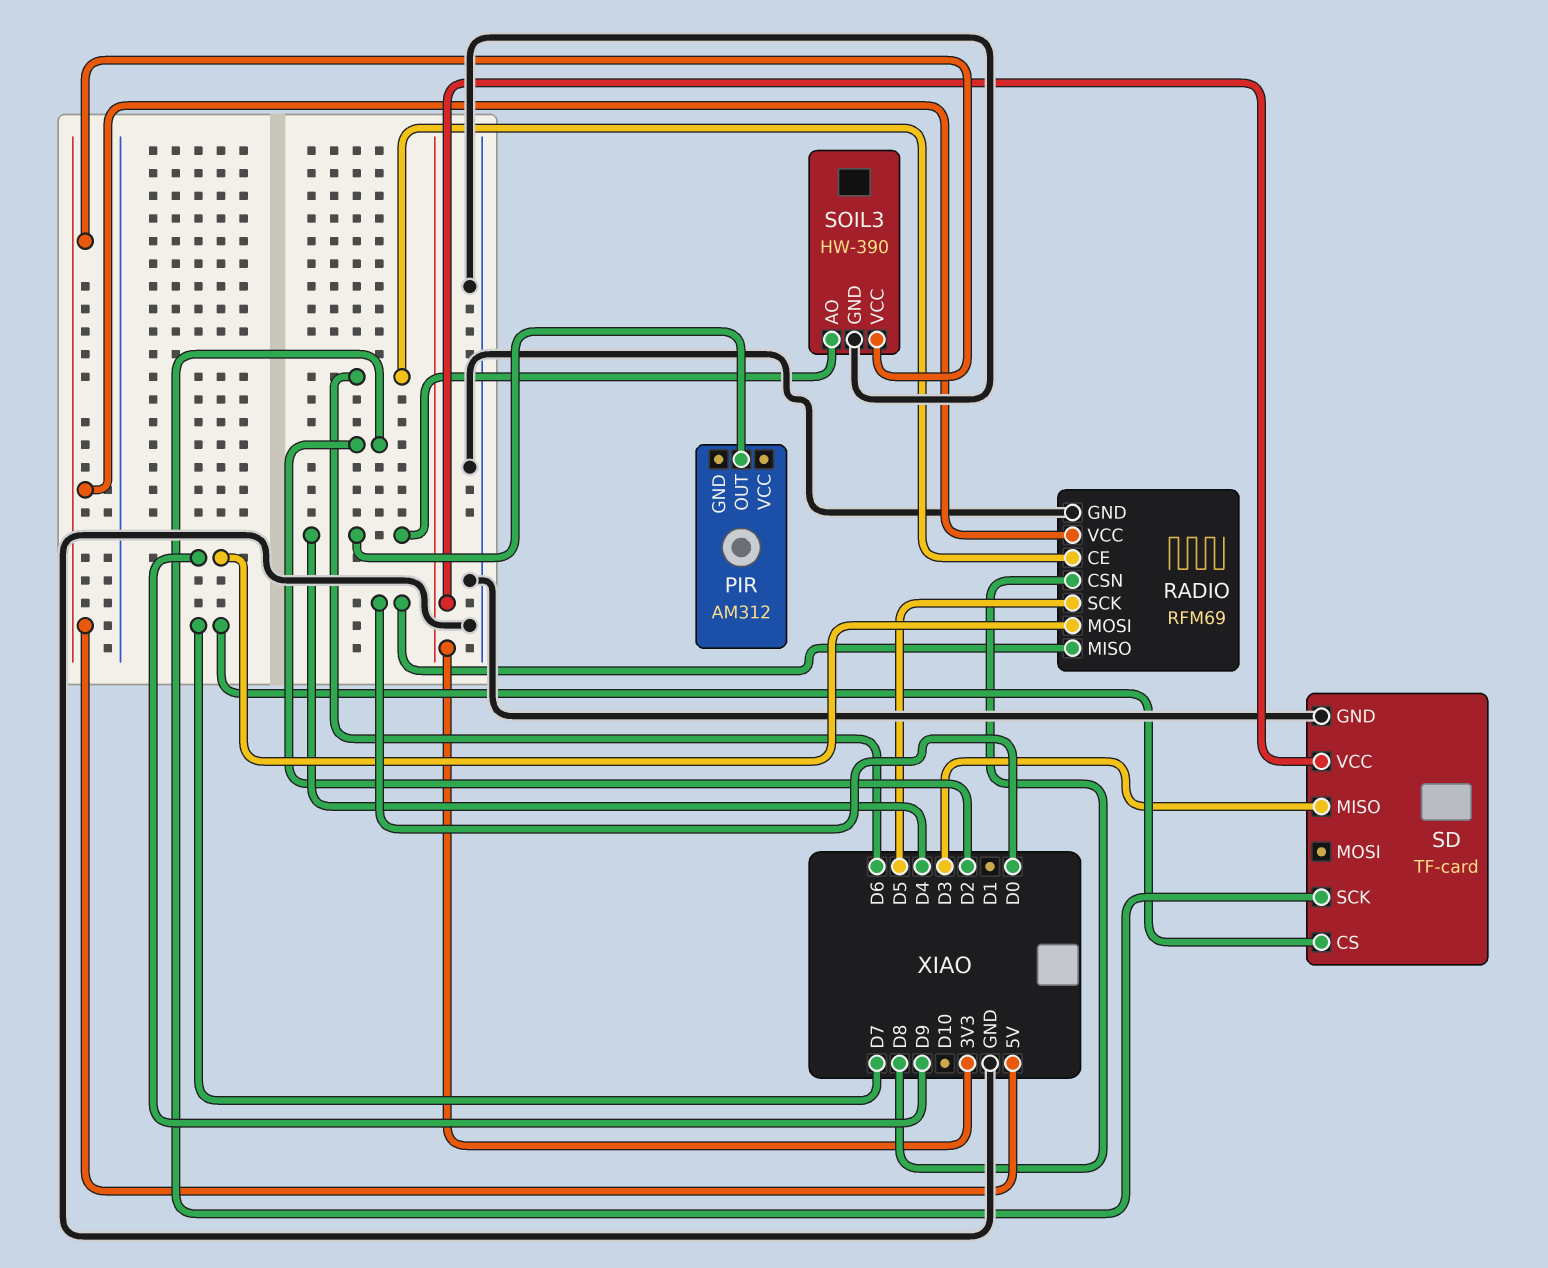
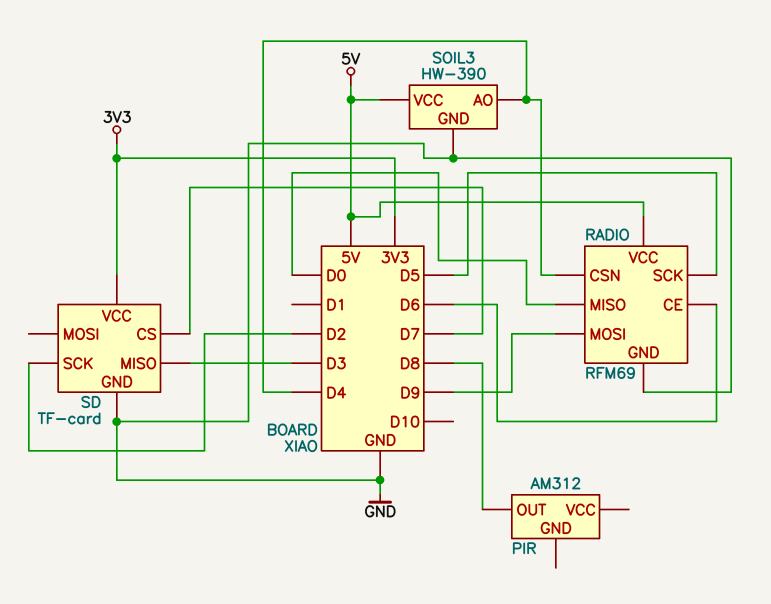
PIR pin OUT: D4 -> D8
RADIO pin CSN: D8 -> D4

